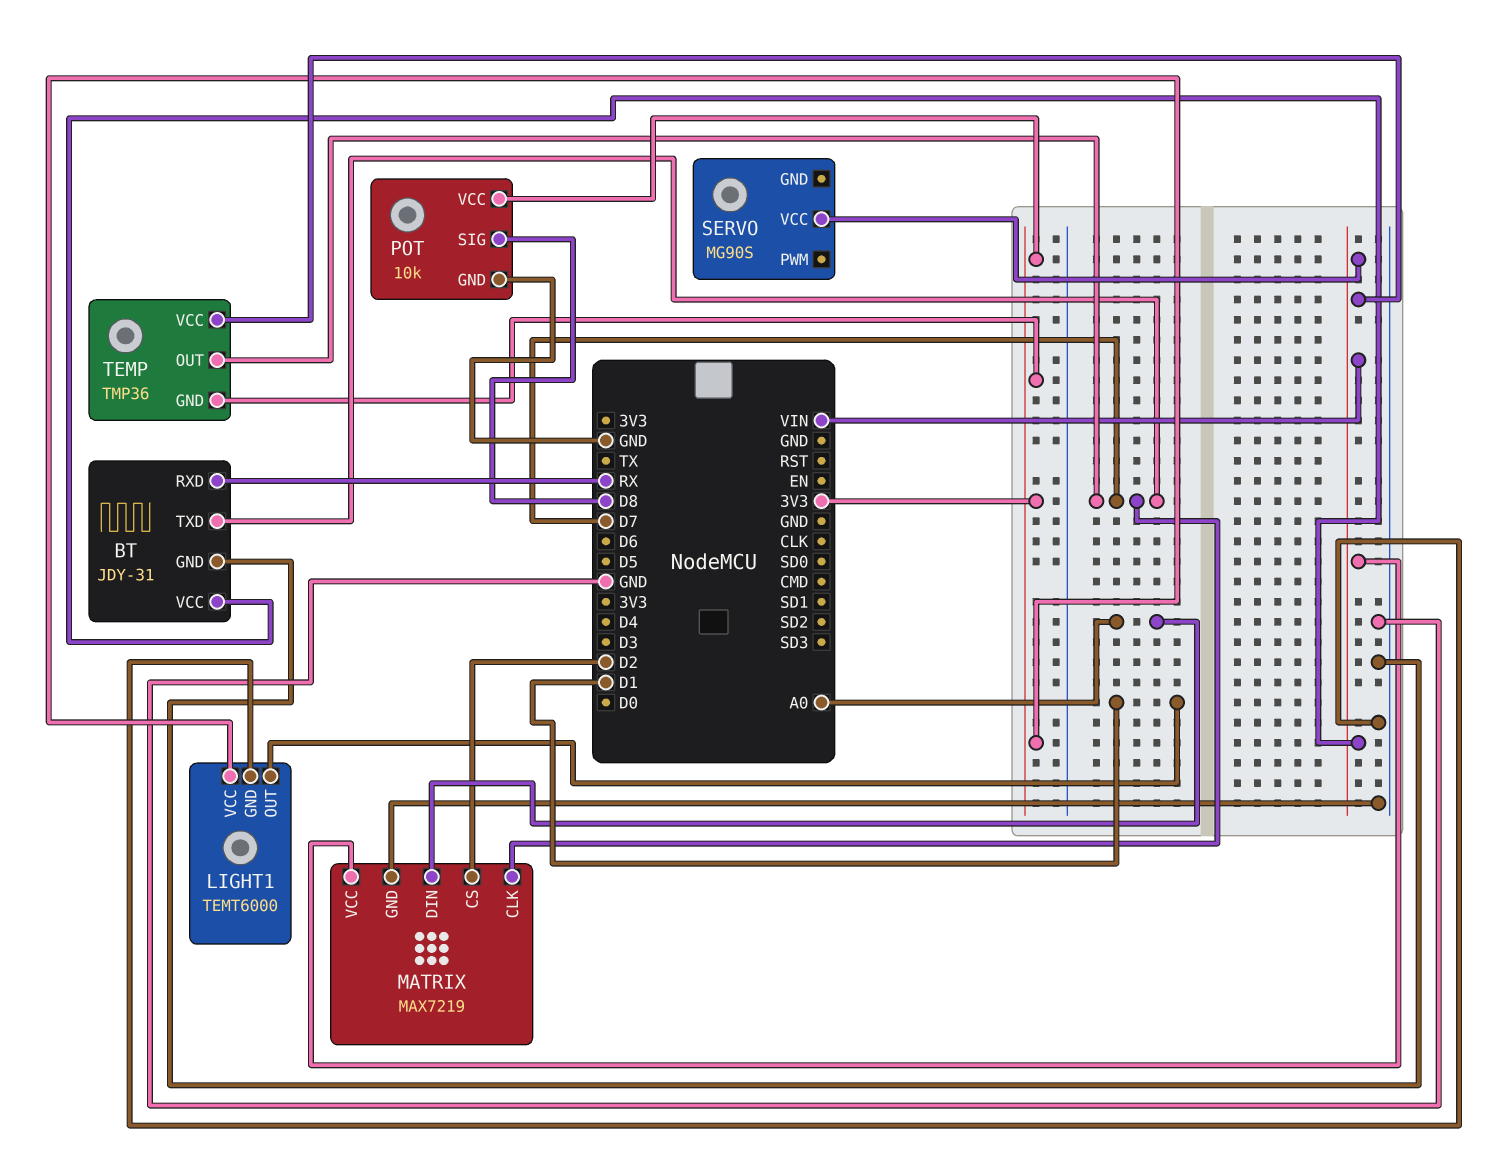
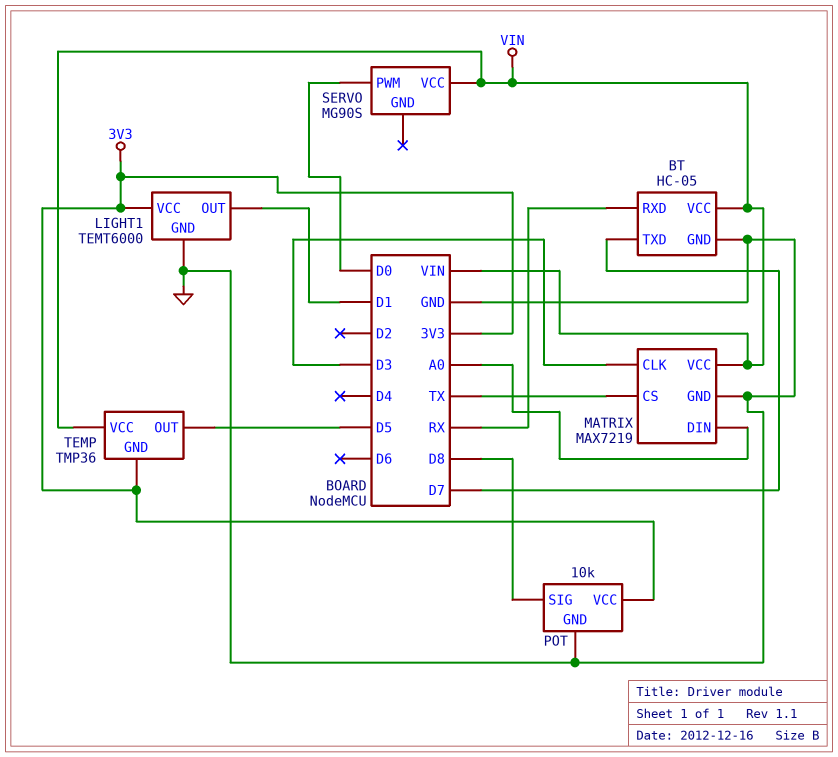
BT: JDY-31 -> HC-05
MATRIX pin CLK: D7 -> D3
MATRIX pin CS: D2 -> TX
SERVO pin PWM: none -> D0
TEMP pin OUT: D7 -> D5

